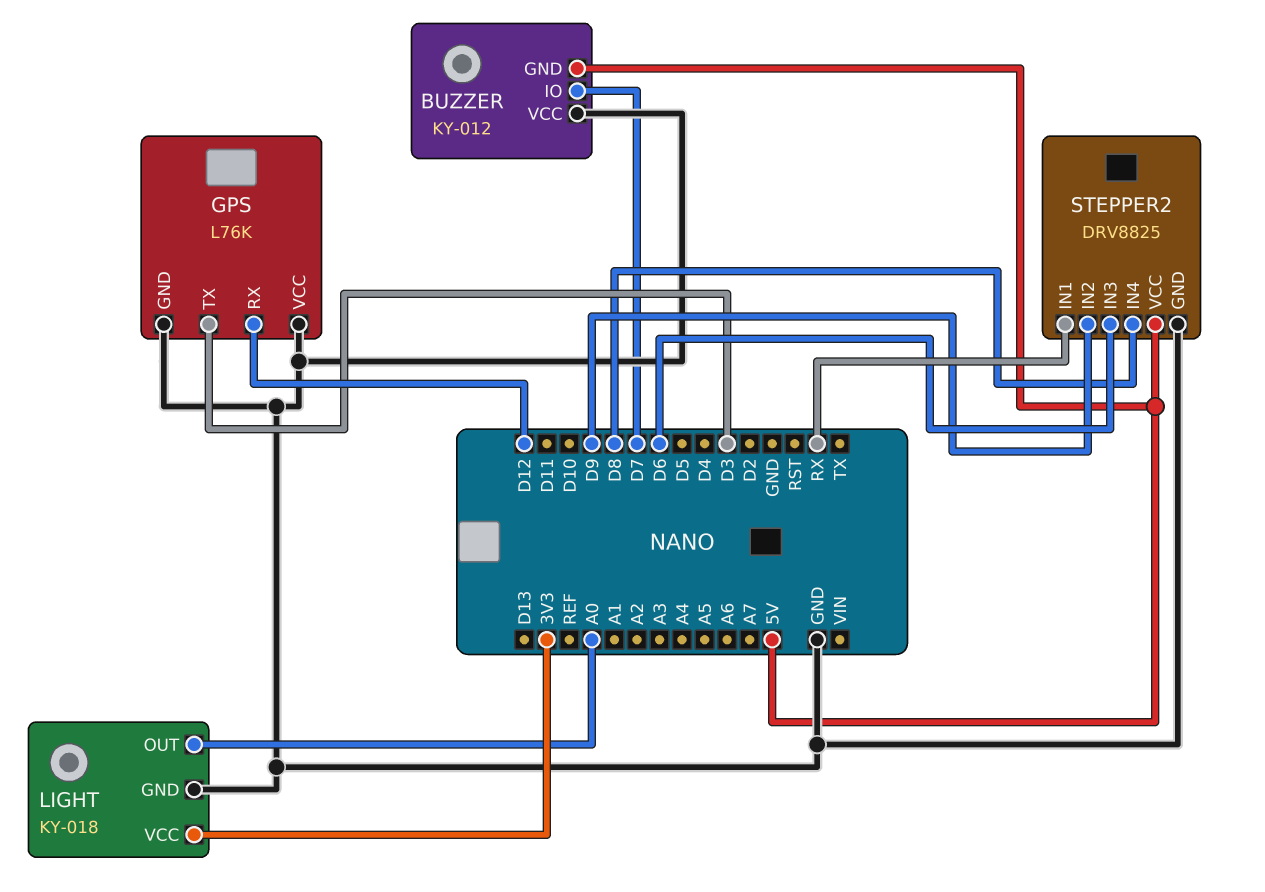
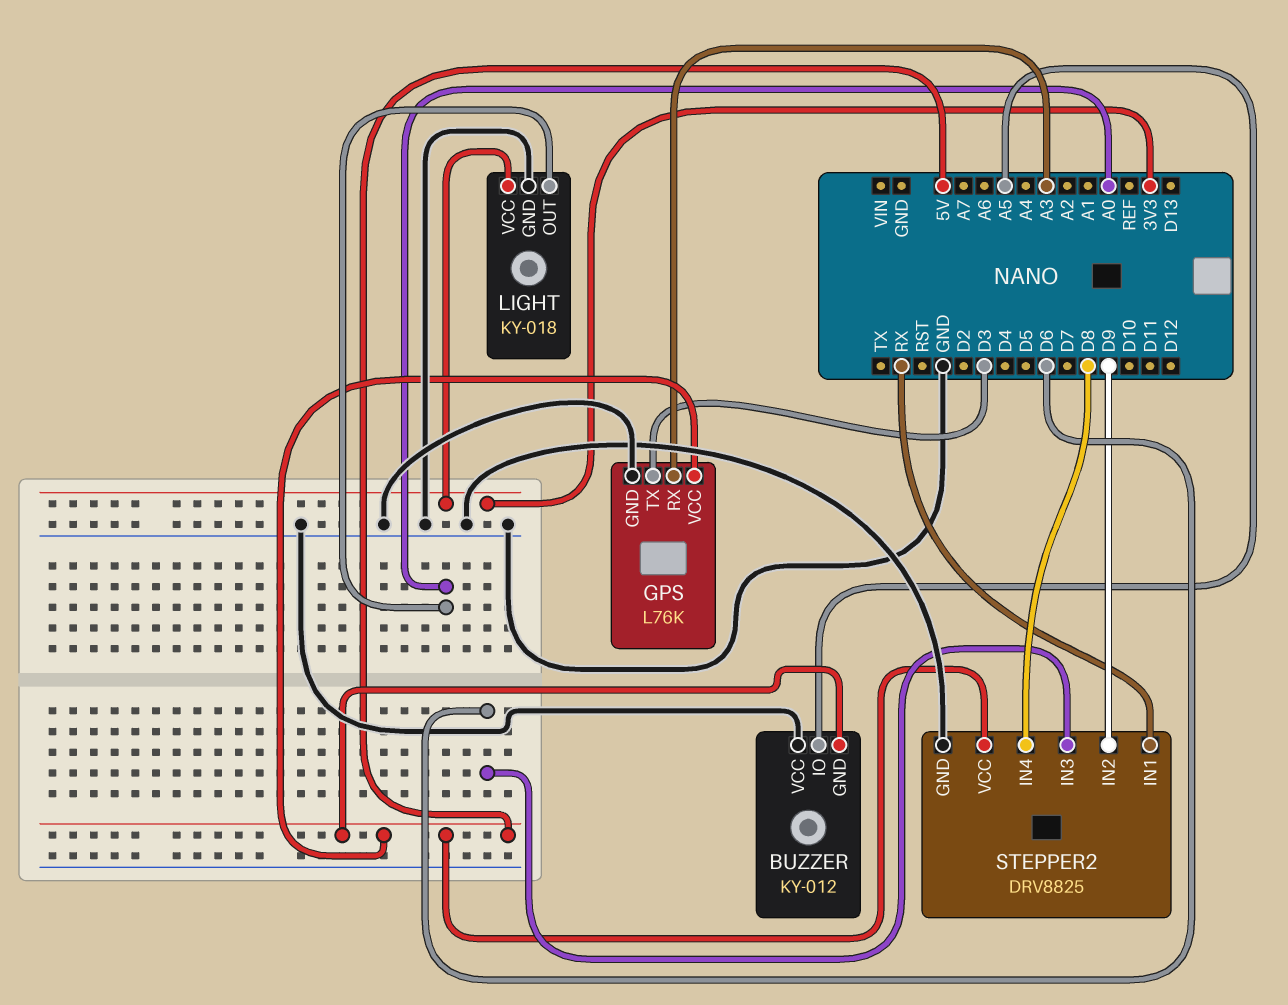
BUZZER pin IO: D7 -> A5
GPS pin RX: D12 -> A3
GPS pin VCC: GND -> 5V

